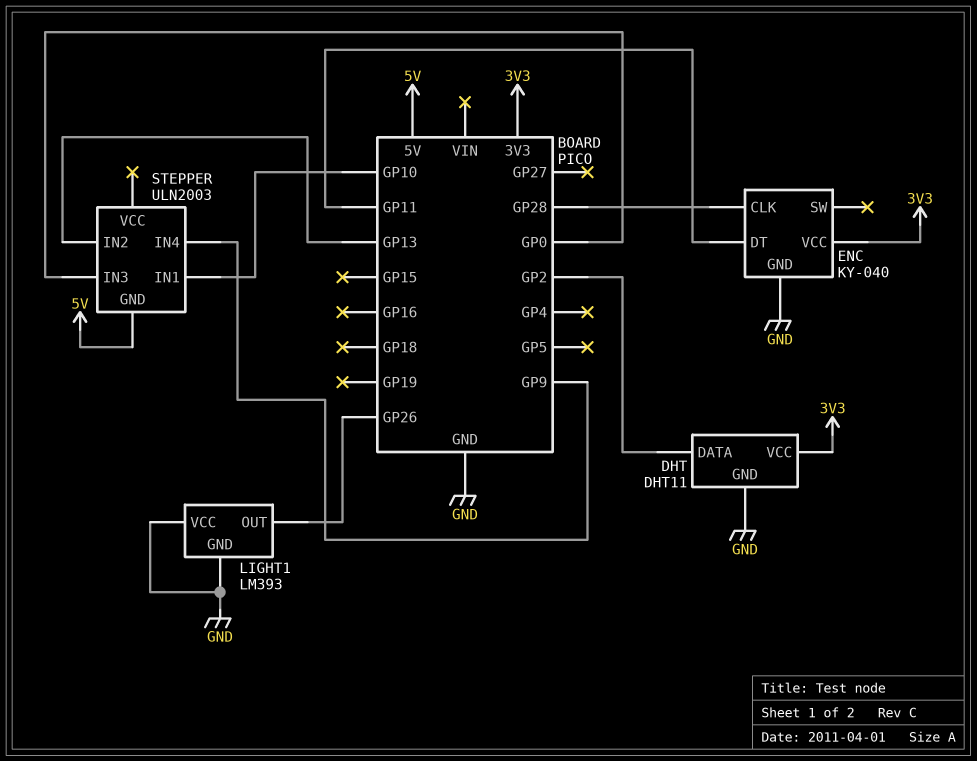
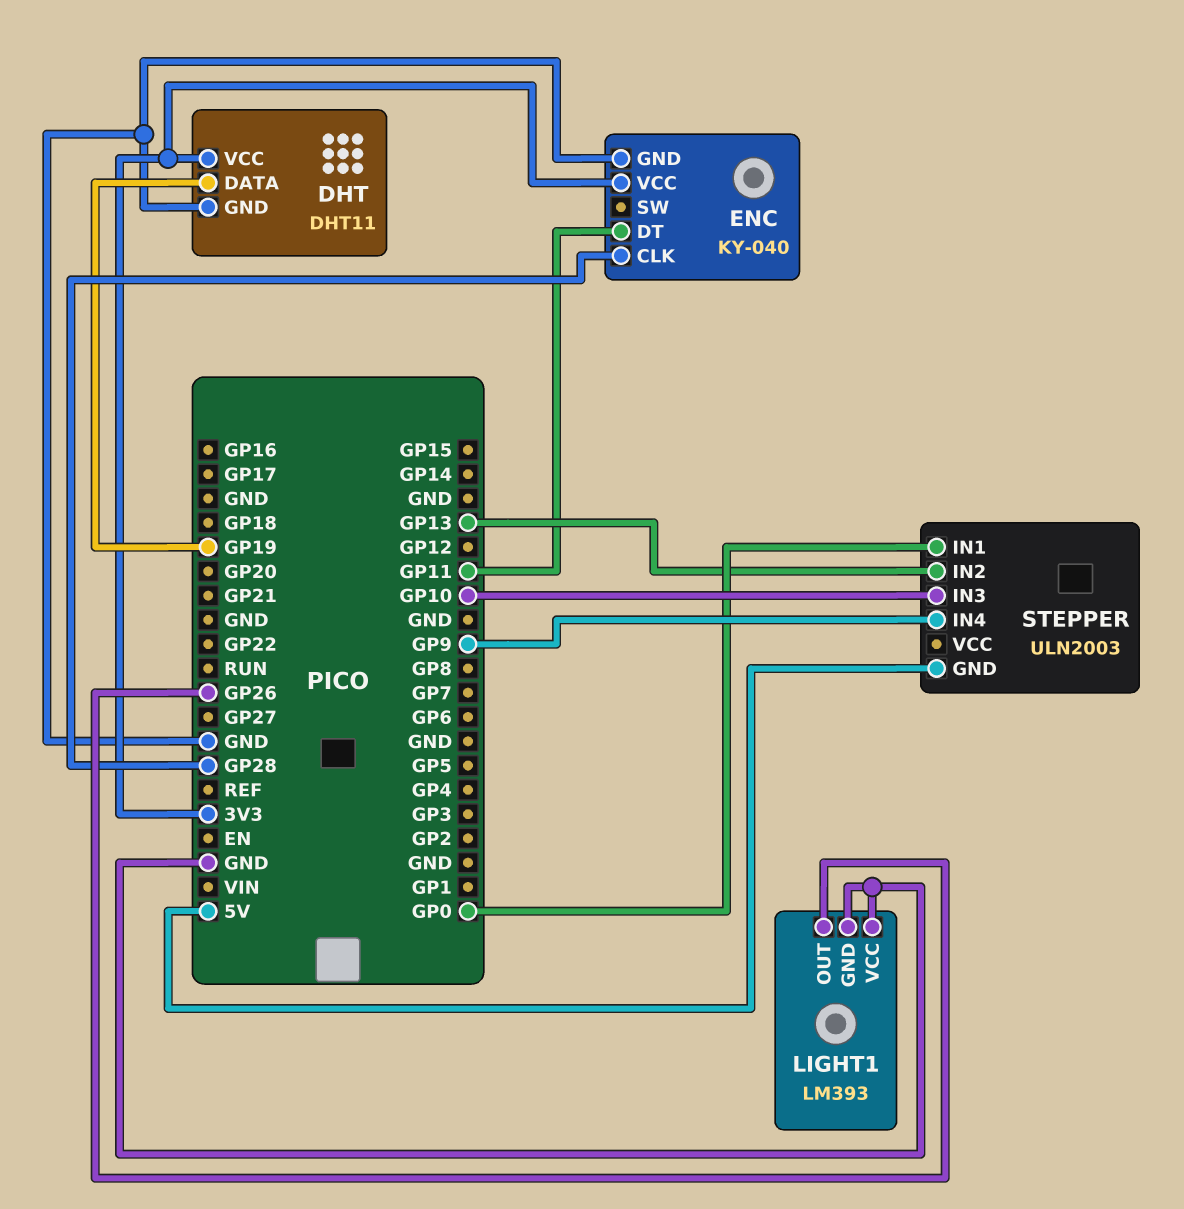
DHT pin DATA: GP2 -> GP19
STEPPER pin IN1: GP10 -> GP0
STEPPER pin IN3: GP0 -> GP10

